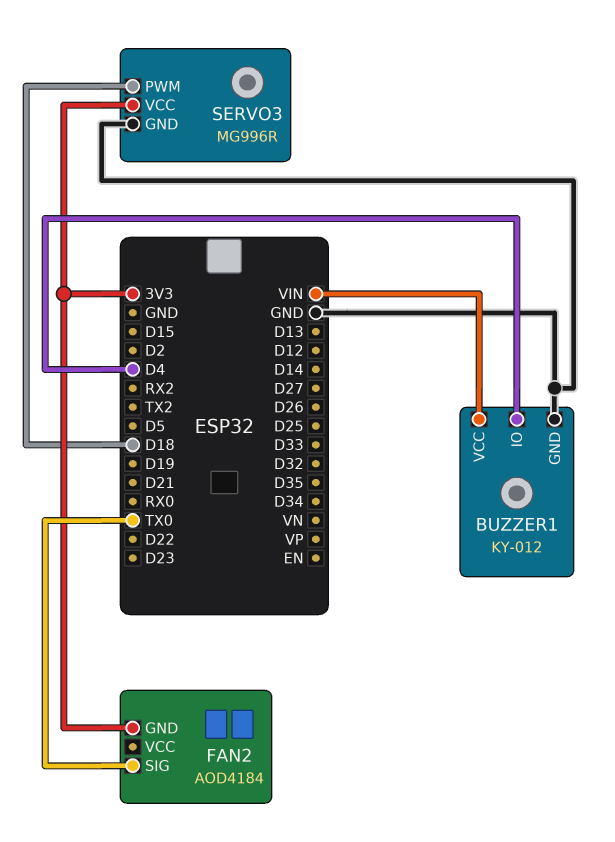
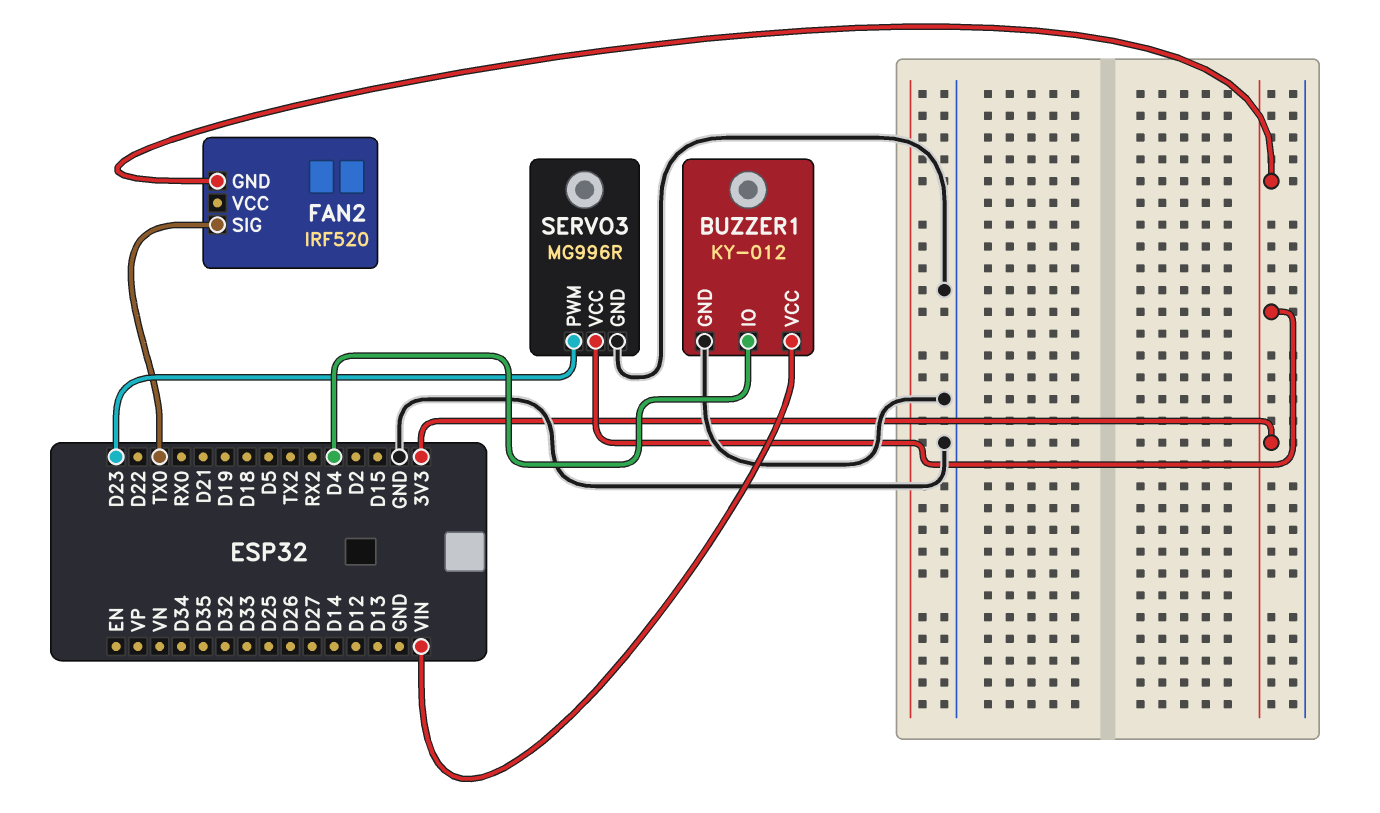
FAN2: AOD4184 -> IRF520
SERVO3 pin PWM: D18 -> D23

